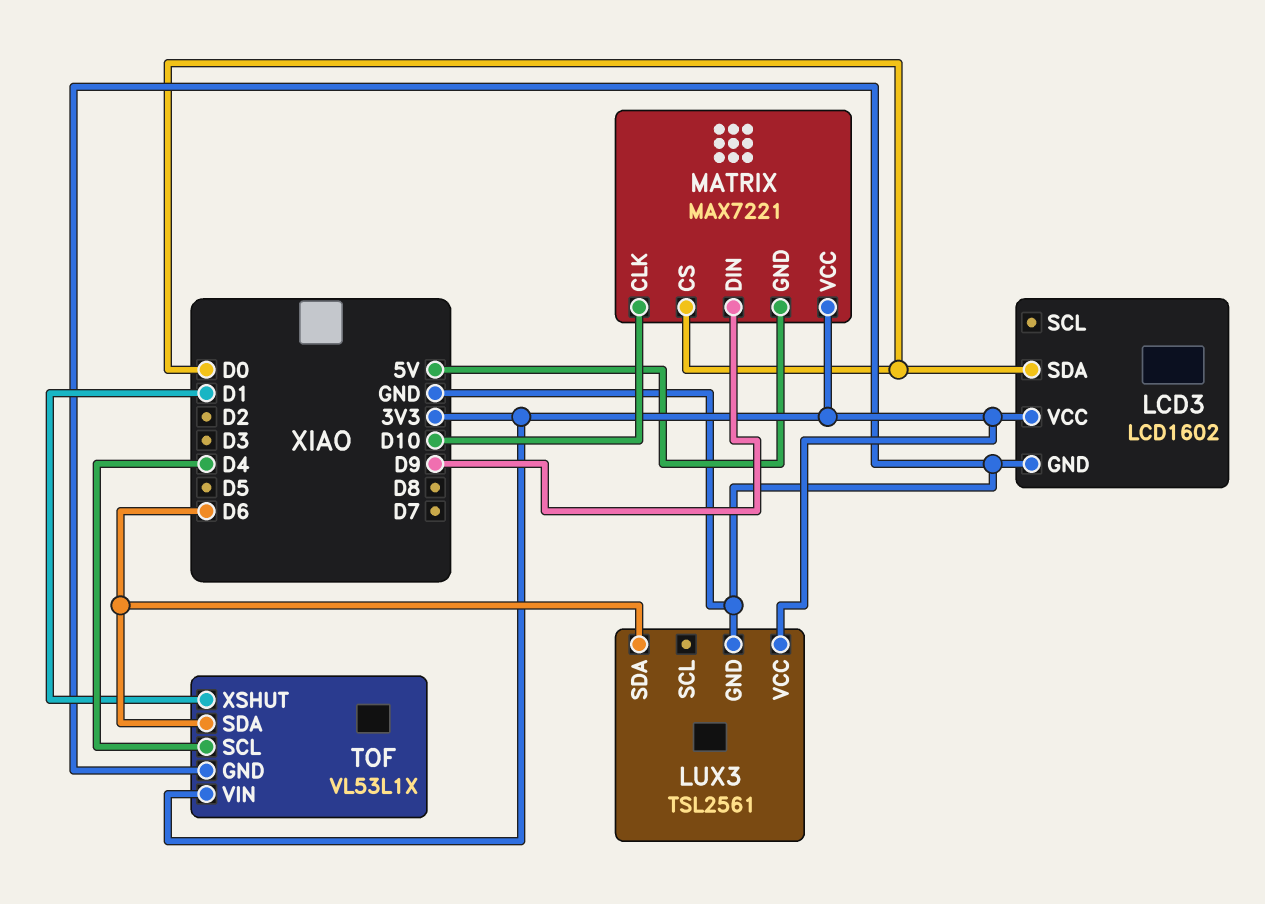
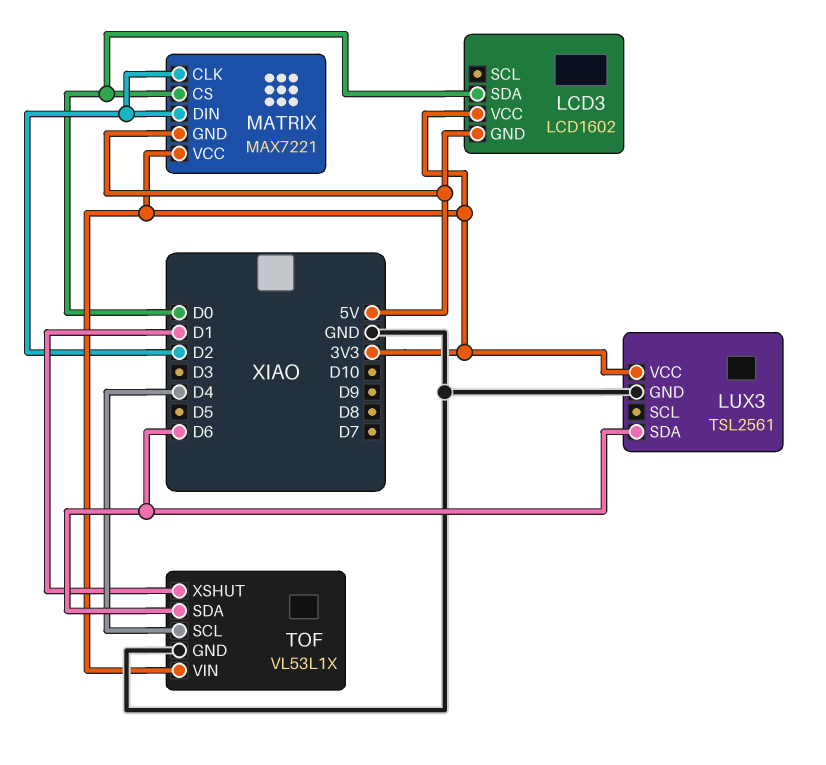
LCD3 pin GND: GND -> 5V
MATRIX pin CLK: D10 -> D2
MATRIX pin DIN: D9 -> D2

